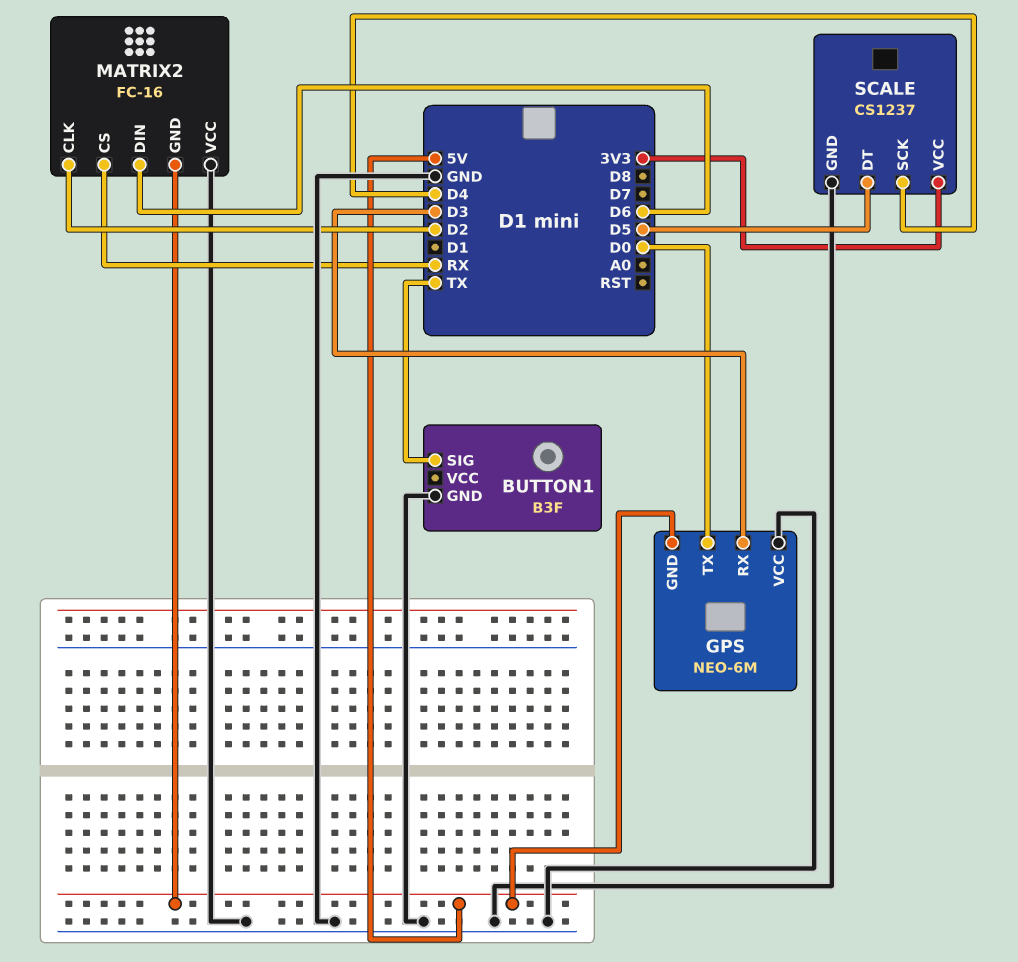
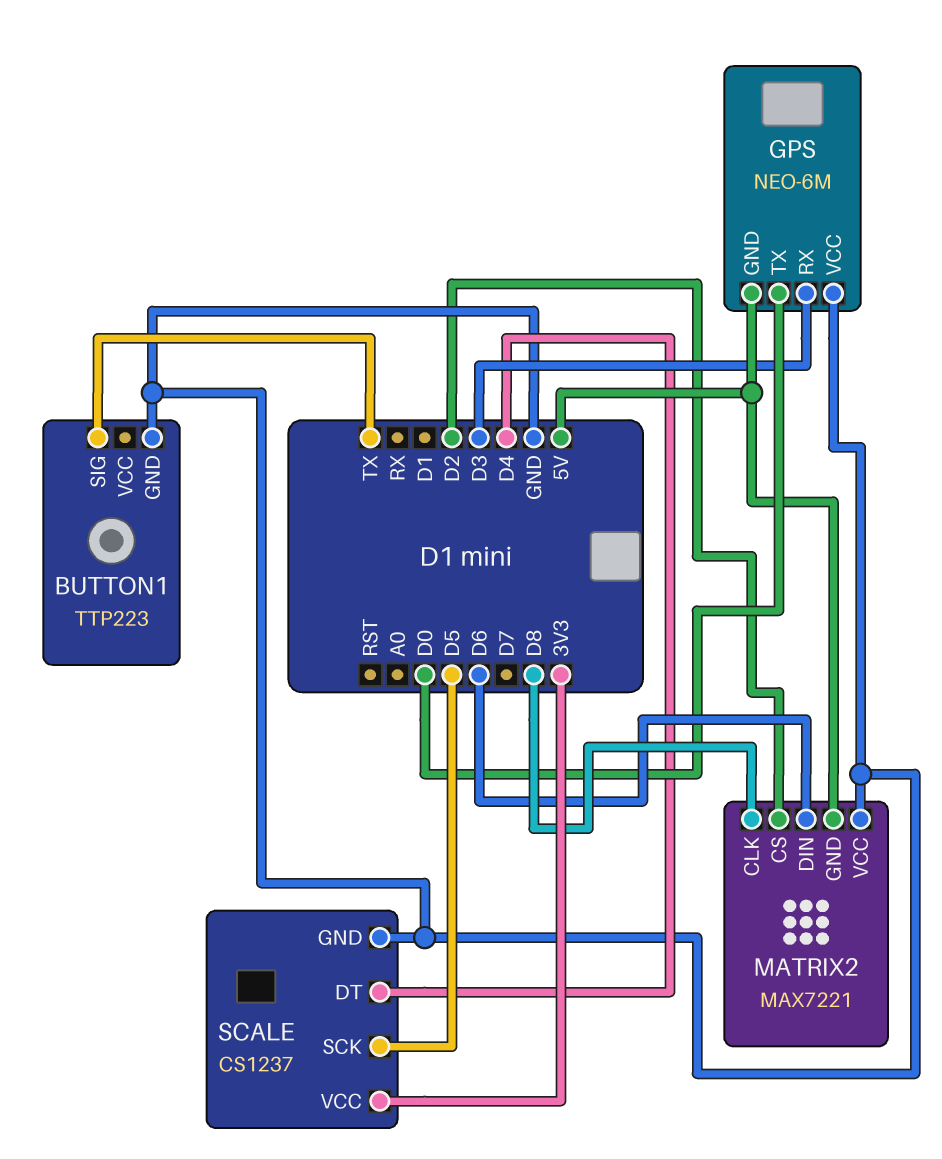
BUTTON1: B3F -> TTP223
MATRIX2: FC-16 -> MAX7221
MATRIX2 pin CLK: D2 -> D8
MATRIX2 pin CS: RX -> D2
SCALE pin DT: D5 -> D4
SCALE pin SCK: D4 -> D5

